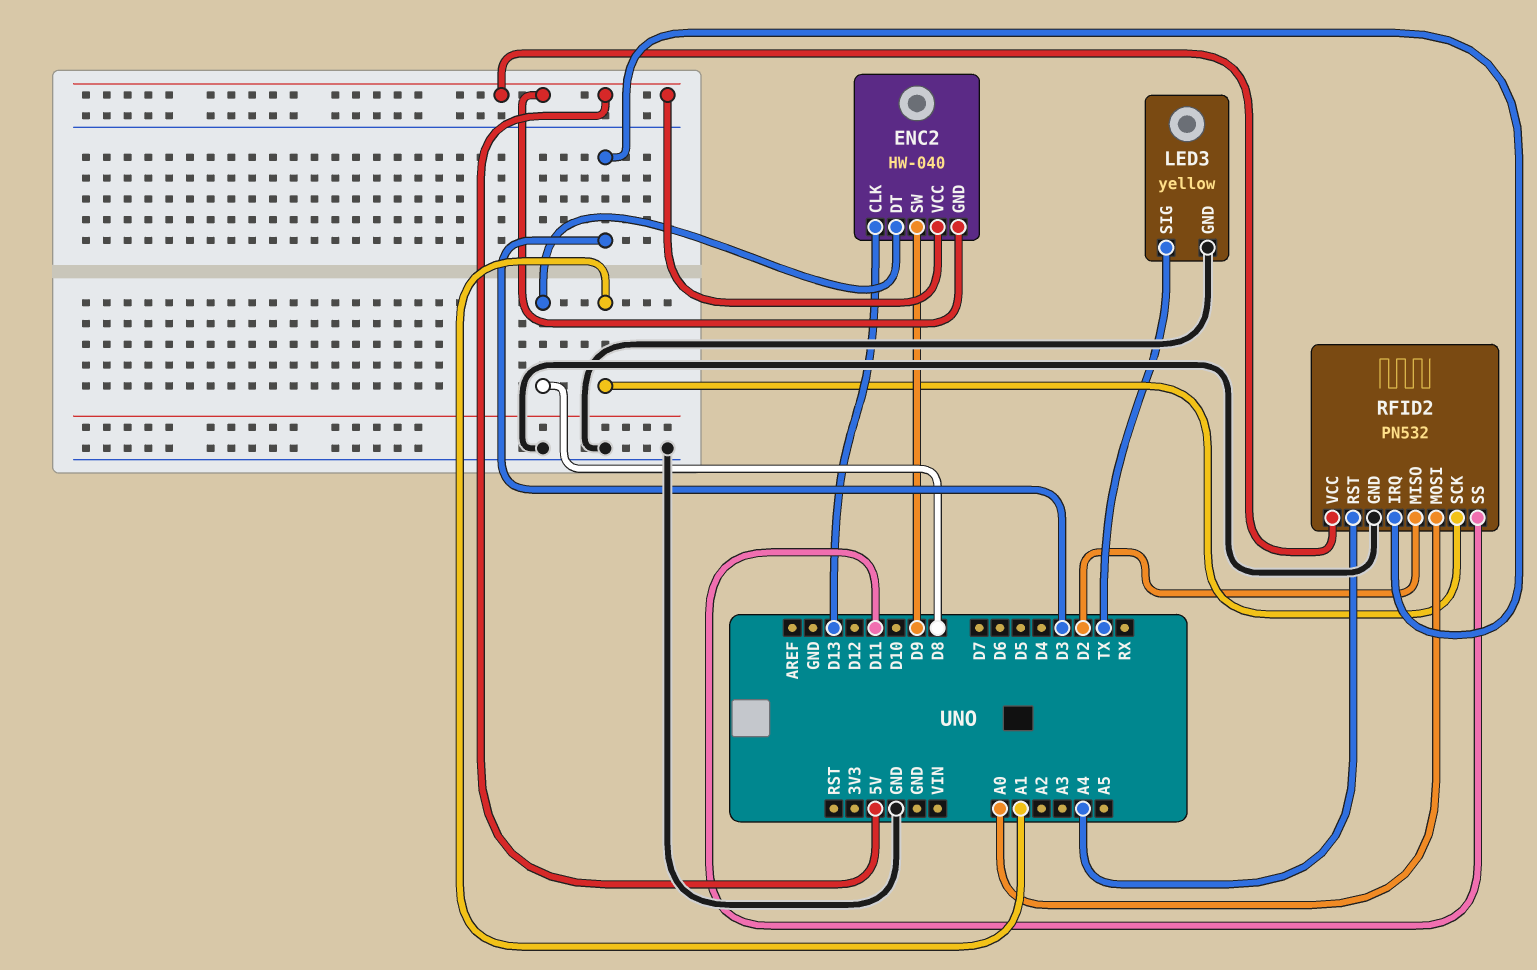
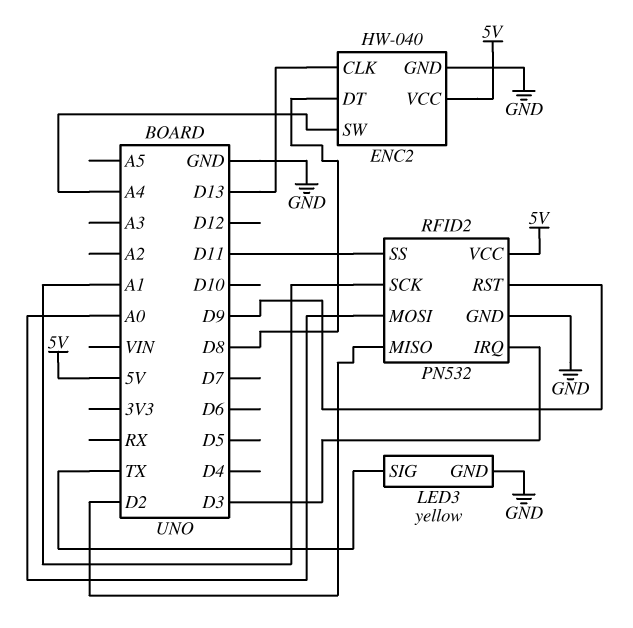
ENC2 pin GND: 5V -> GND
ENC2 pin SW: D9 -> A4
RFID2 pin RST: A4 -> D9

